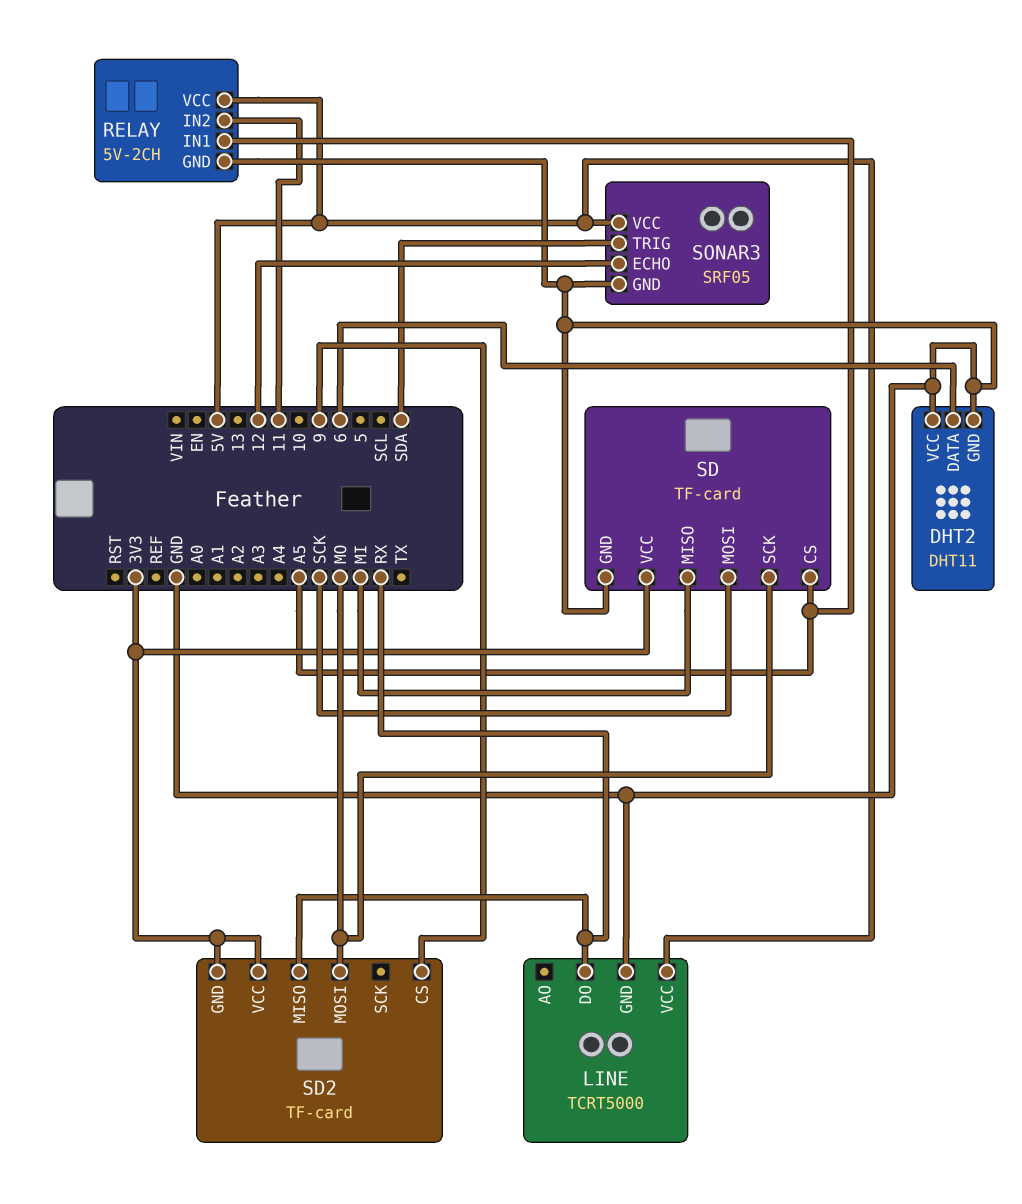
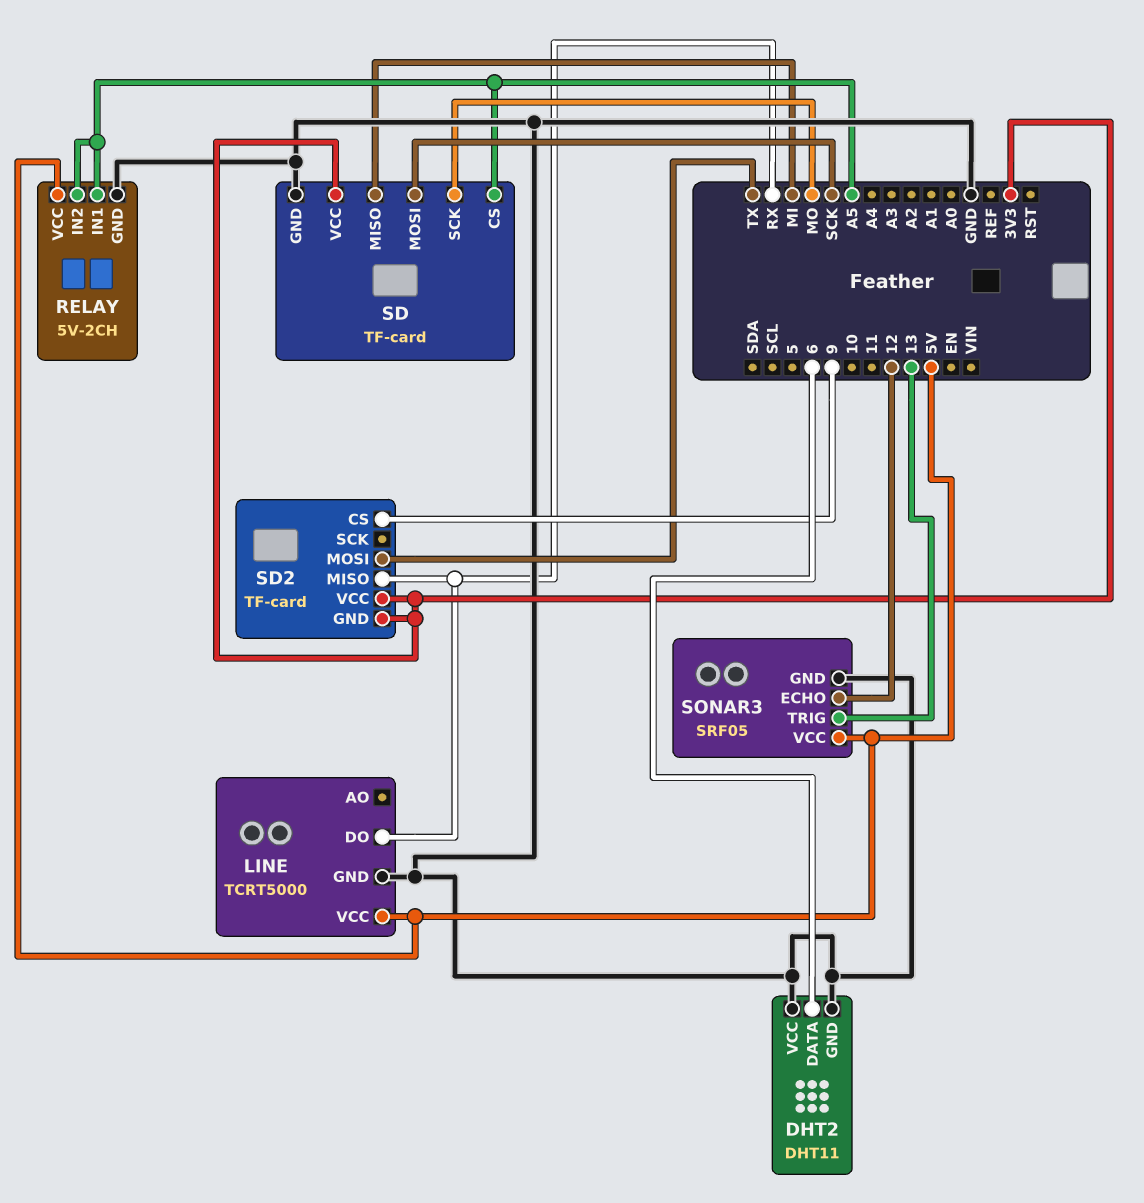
RELAY pin IN2: 11 -> A5
SD2 pin MOSI: MO -> TX
SONAR3 pin TRIG: SDA -> 13

